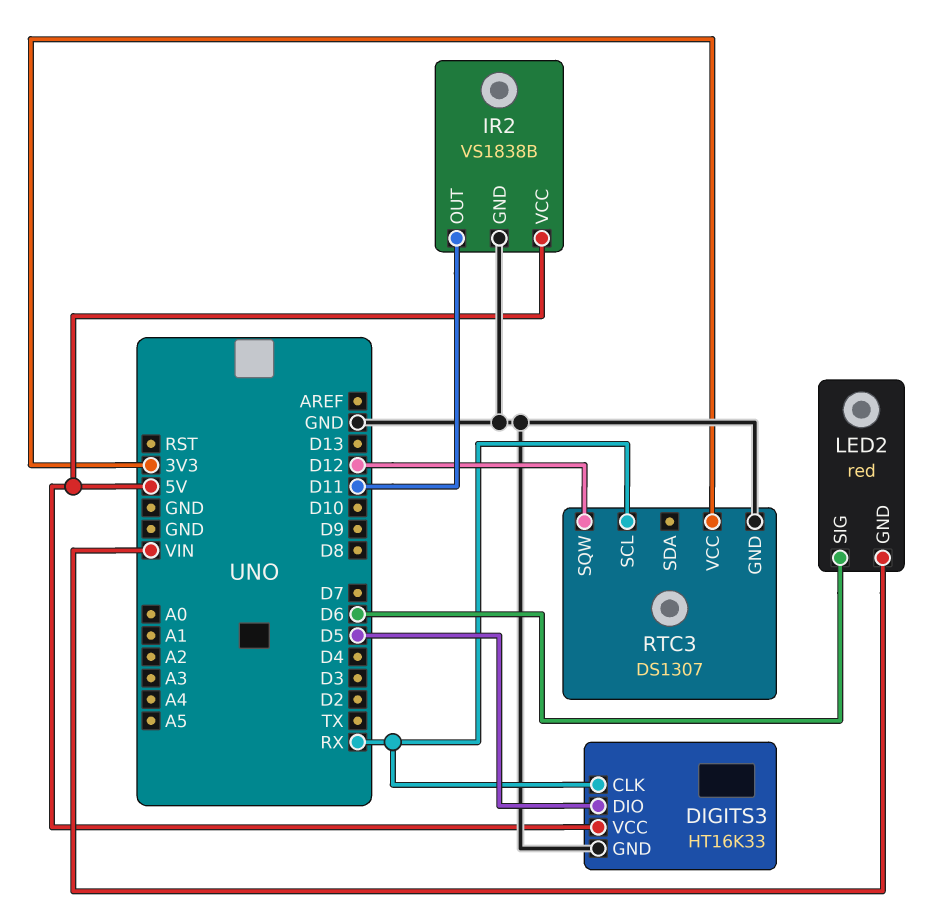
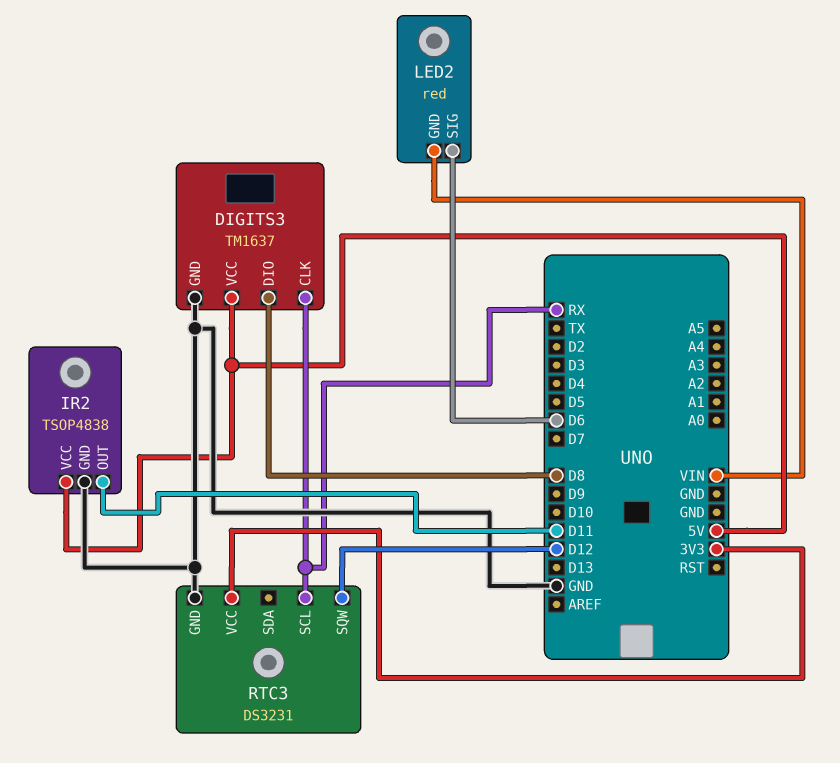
DIGITS3: HT16K33 -> TM1637
DIGITS3 pin DIO: D5 -> D8
IR2: VS1838B -> TSOP4838
RTC3: DS1307 -> DS3231

